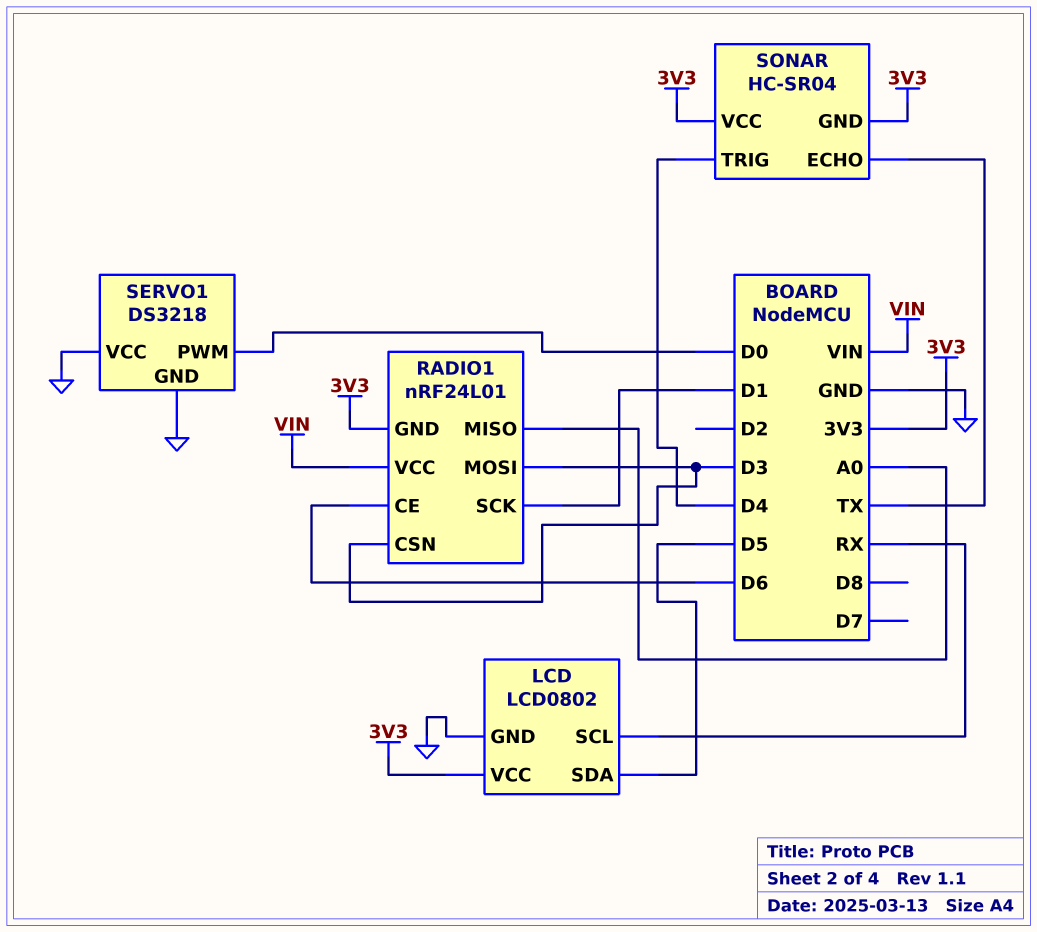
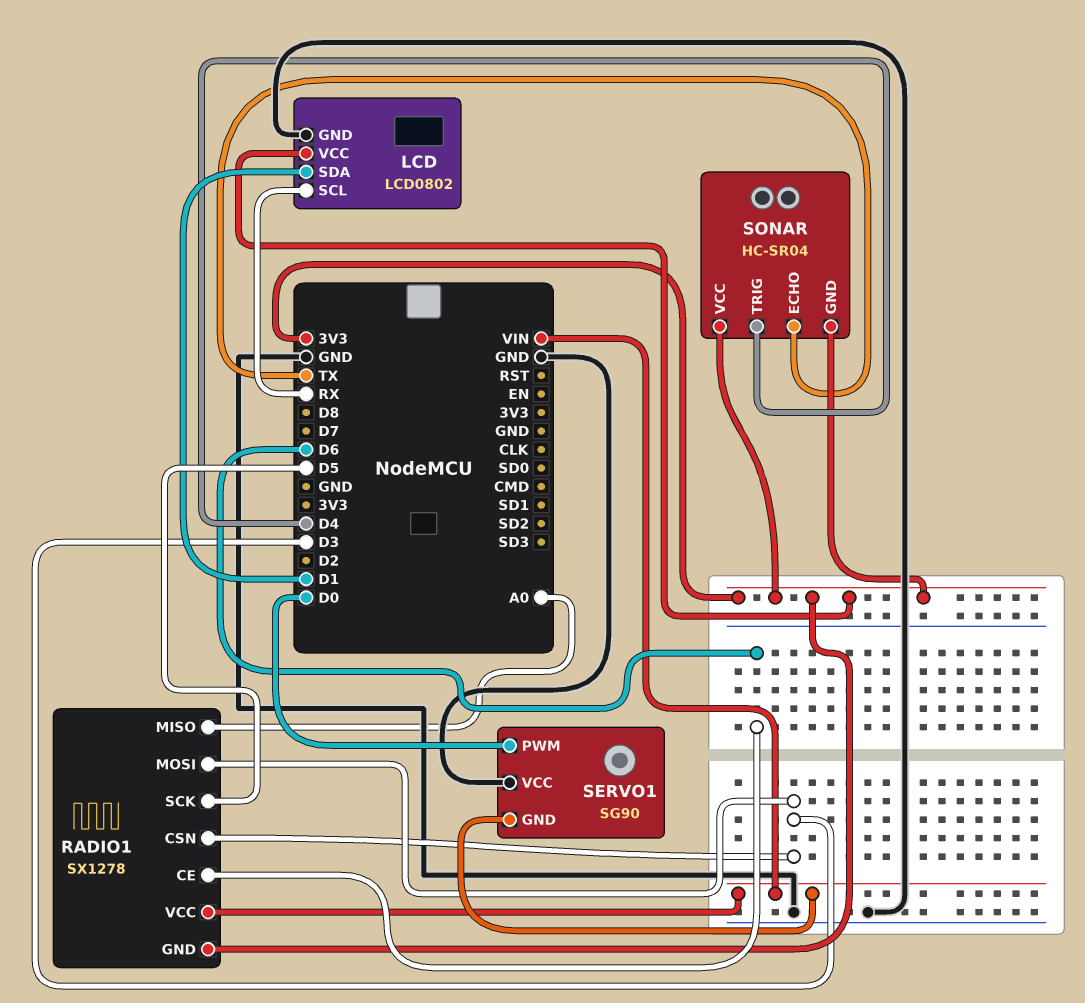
LCD pin SDA: D5 -> D1
RADIO1: nRF24L01 -> SX1278
RADIO1 pin SCK: D1 -> D5
SERVO1: DS3218 -> SG90
SERVO1 pin GND: GND -> VIN

